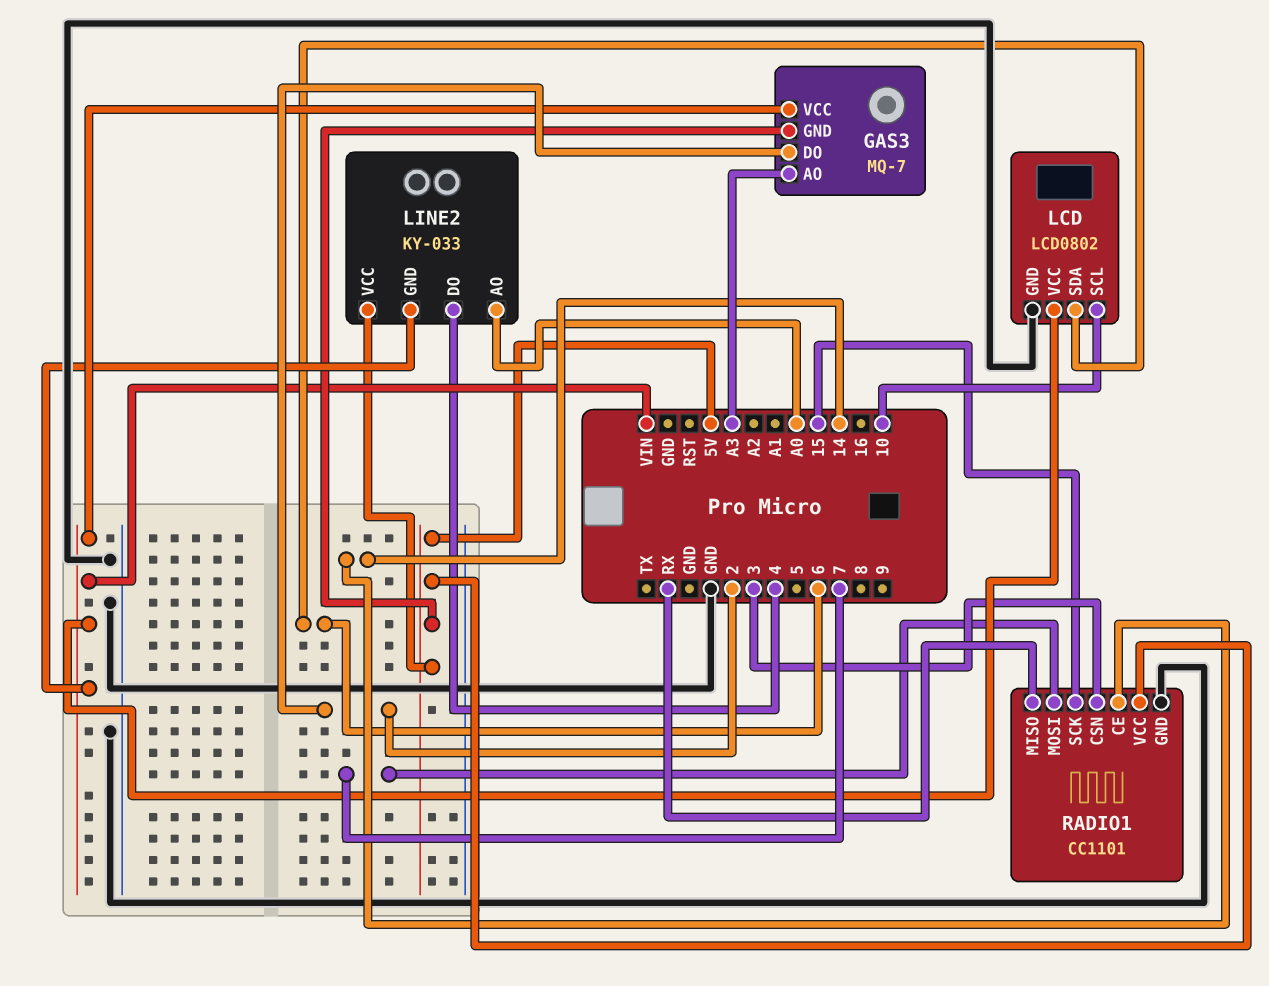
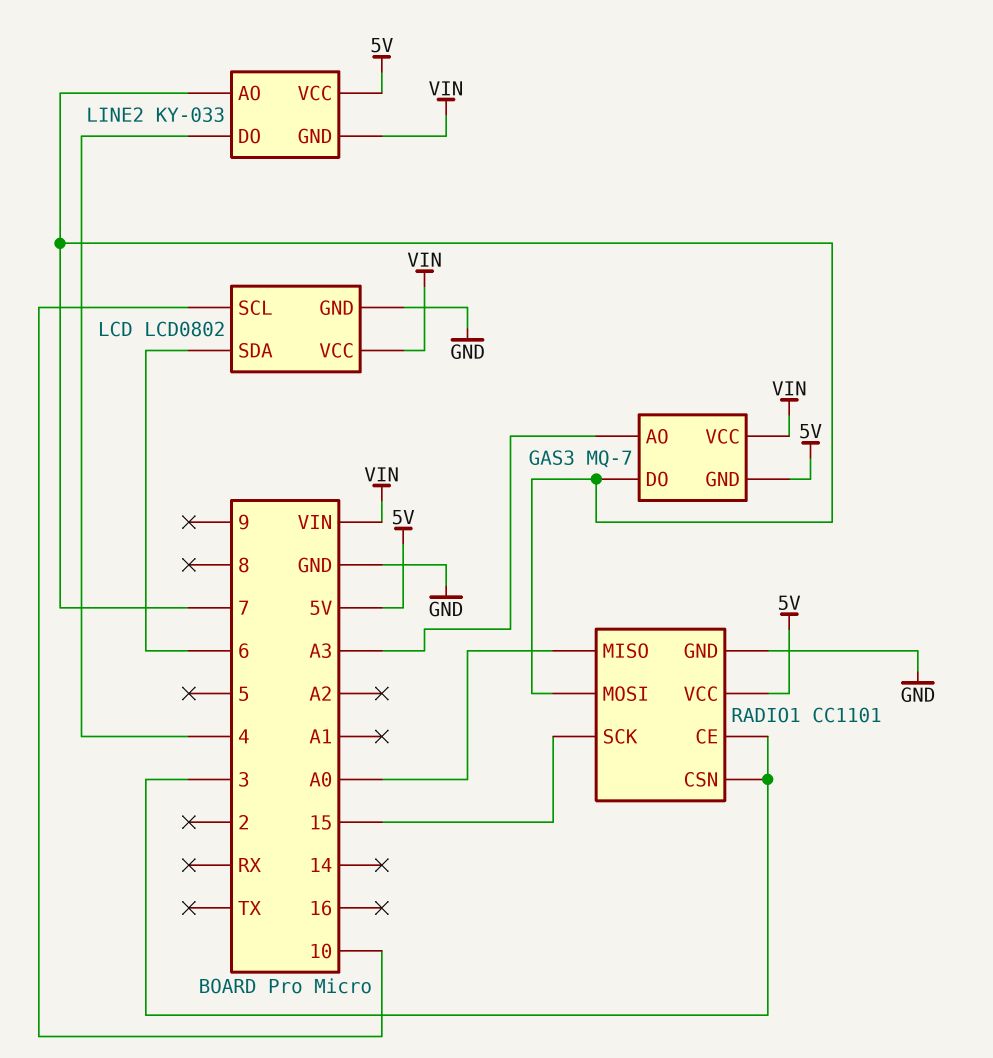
GAS3 pin DO: 2 -> 7
LINE2 pin AO: A0 -> 7
RADIO1 pin CE: 14 -> 3
RADIO1 pin MISO: RX -> A0

